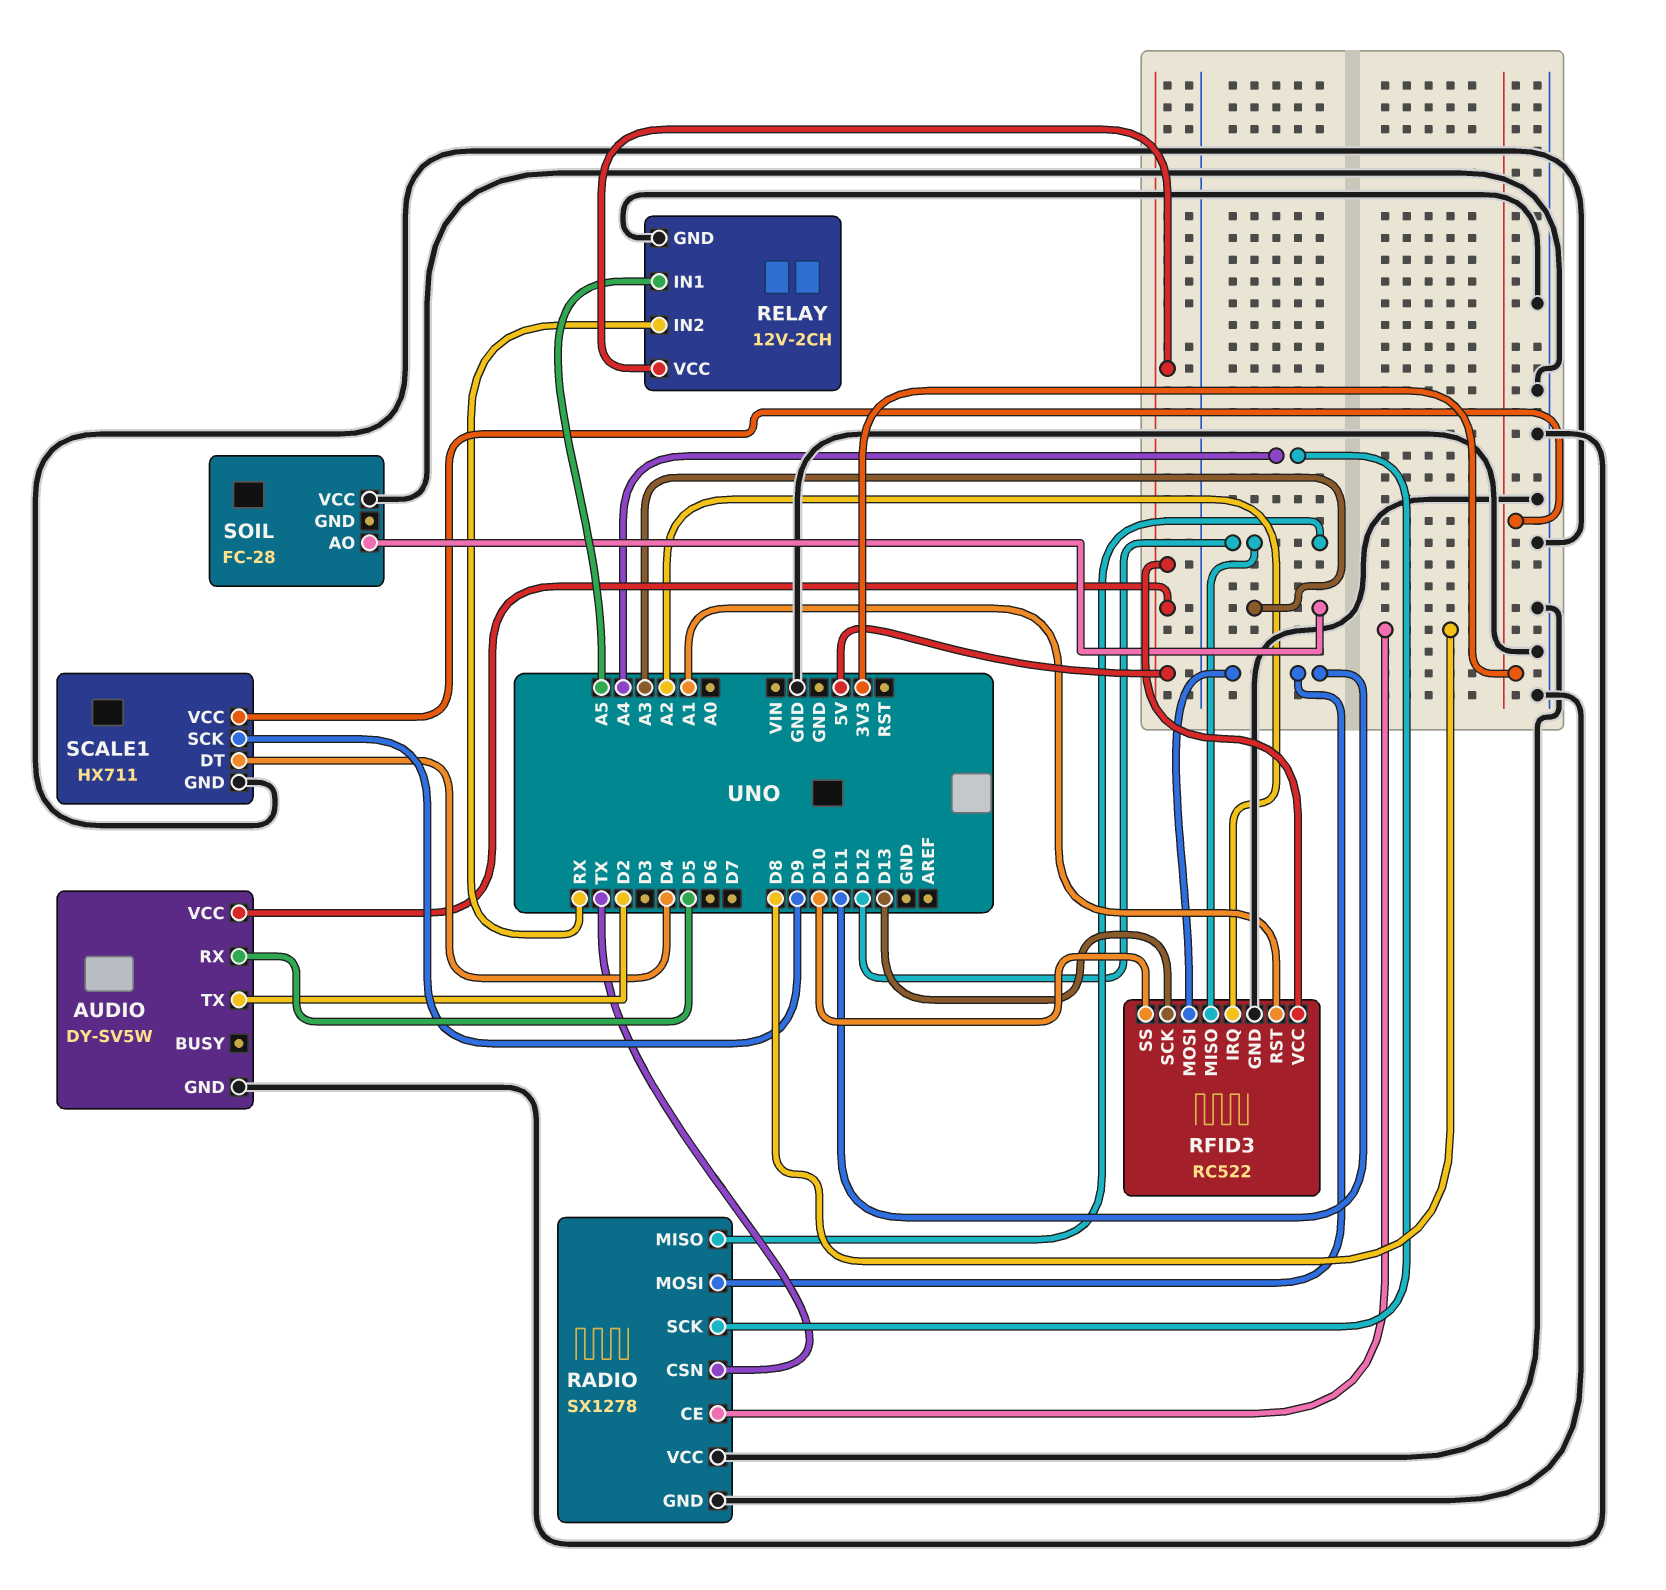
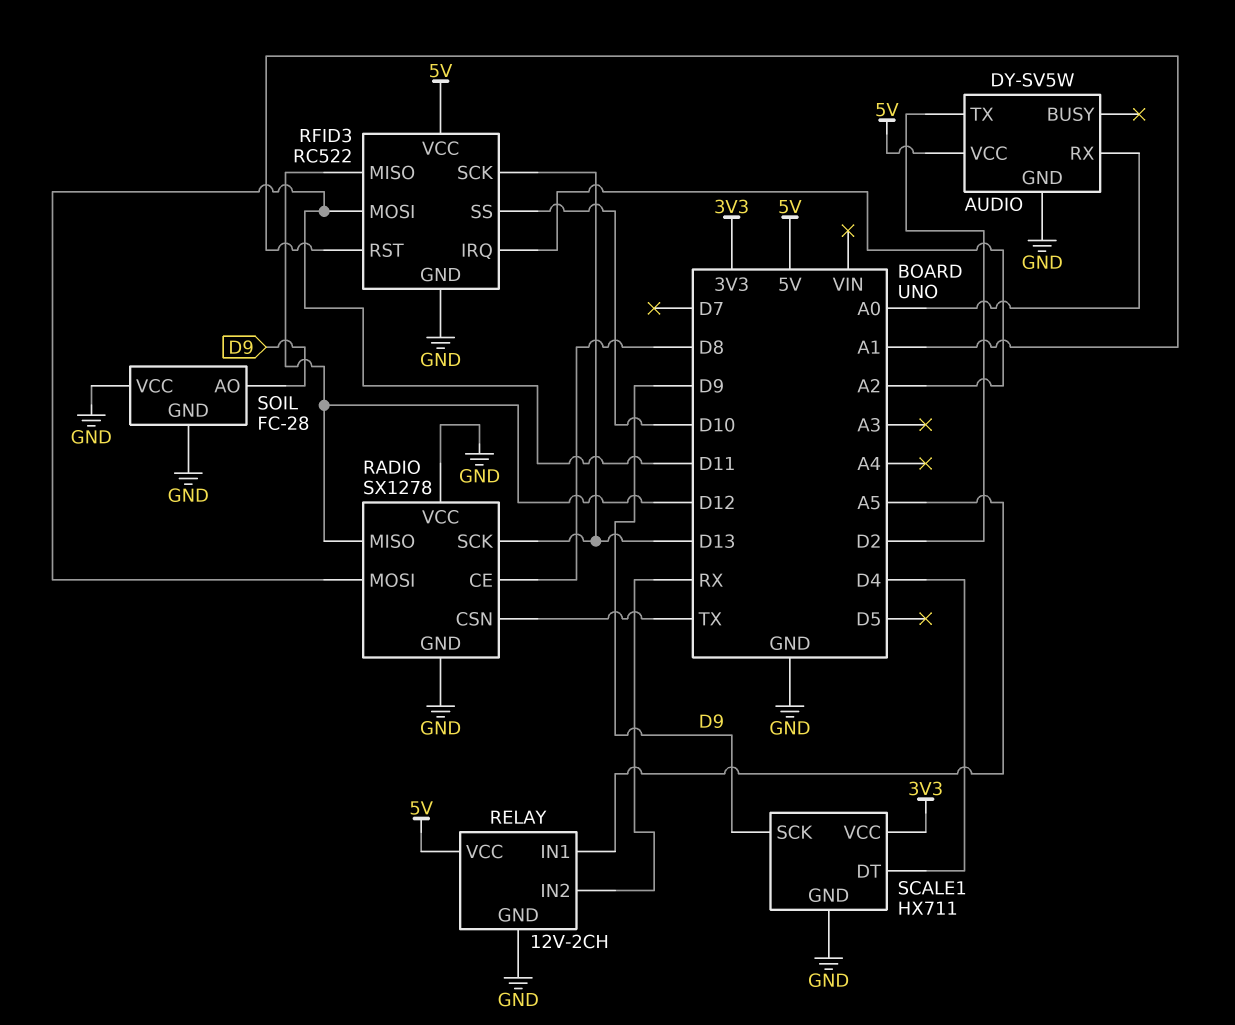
AUDIO pin RX: D5 -> A0
RADIO pin SCK: A4 -> D13
SOIL pin AO: A3 -> D9
SOIL pin GND: none -> GND

